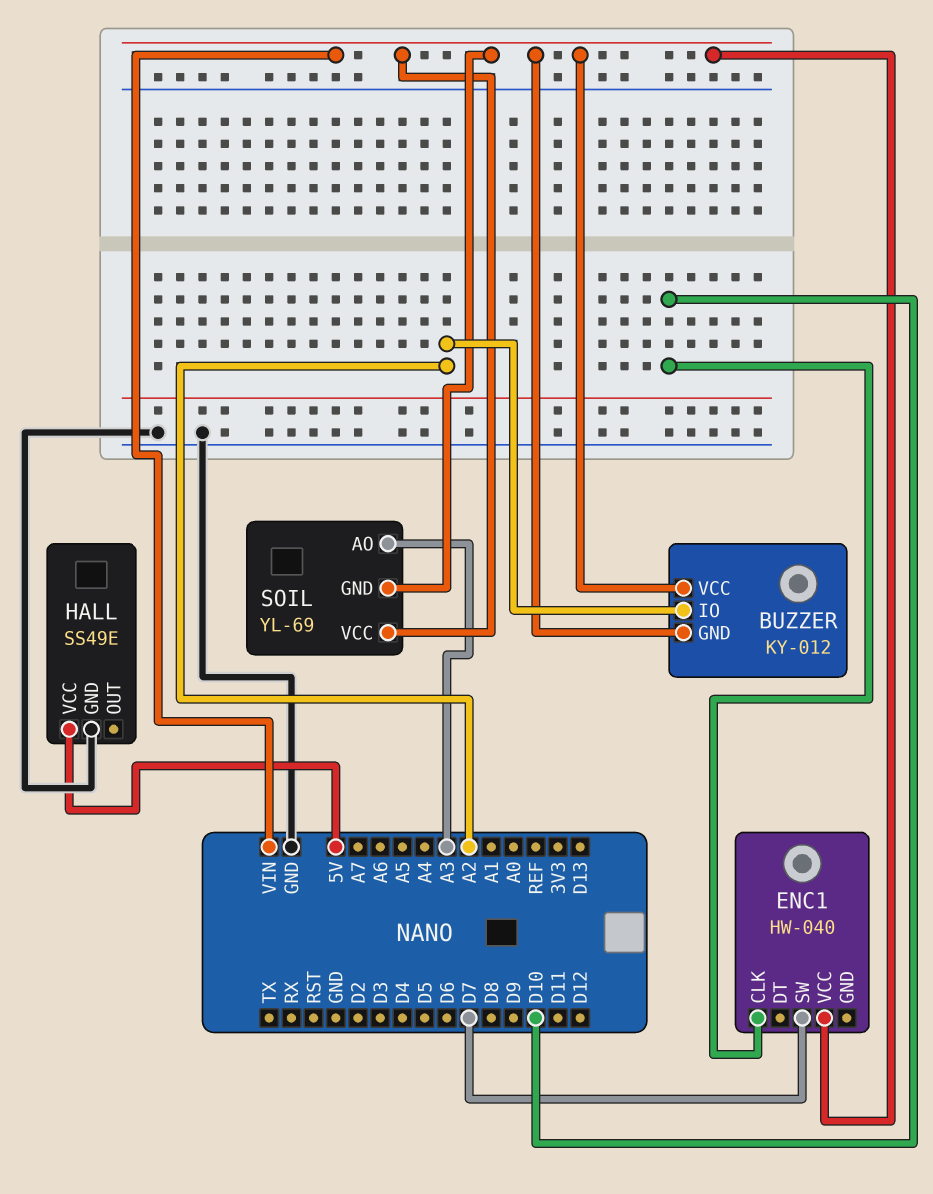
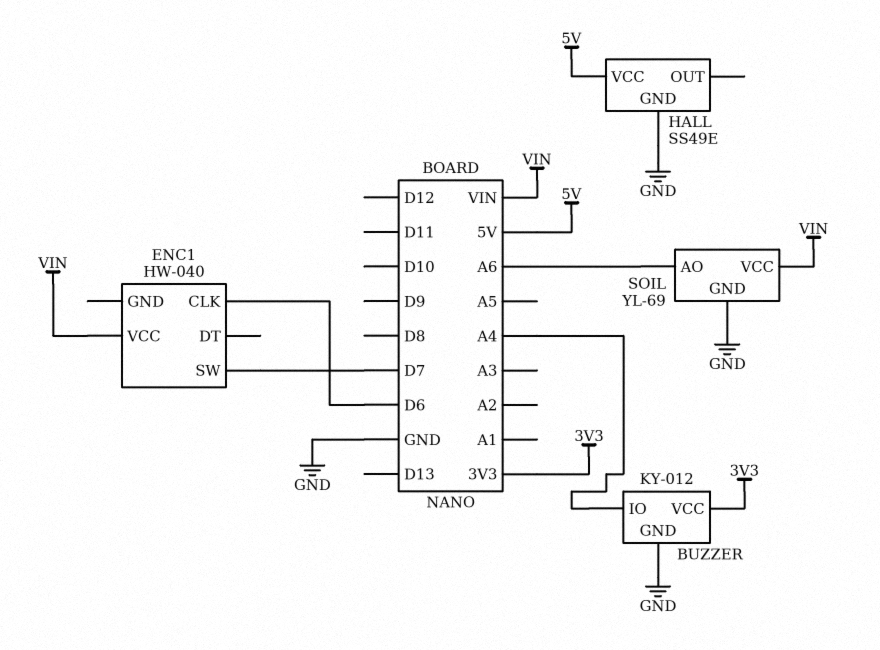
BUZZER pin GND: VIN -> GND
BUZZER pin IO: A2 -> A4
BUZZER pin VCC: VIN -> 3V3
ENC1 pin CLK: D10 -> D6
SOIL pin AO: A3 -> A6
SOIL pin GND: VIN -> GND

